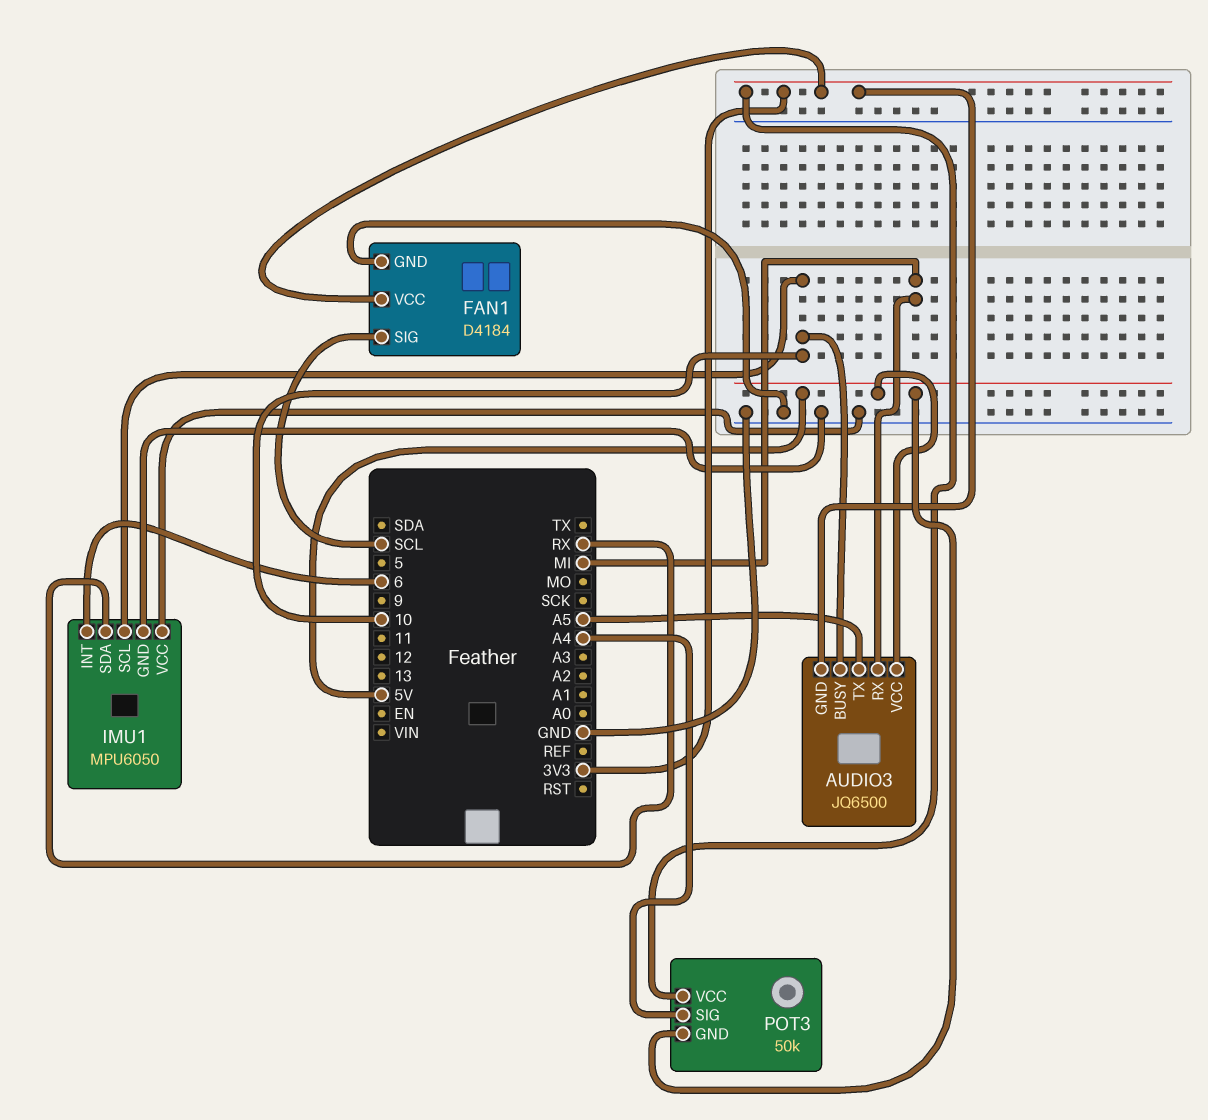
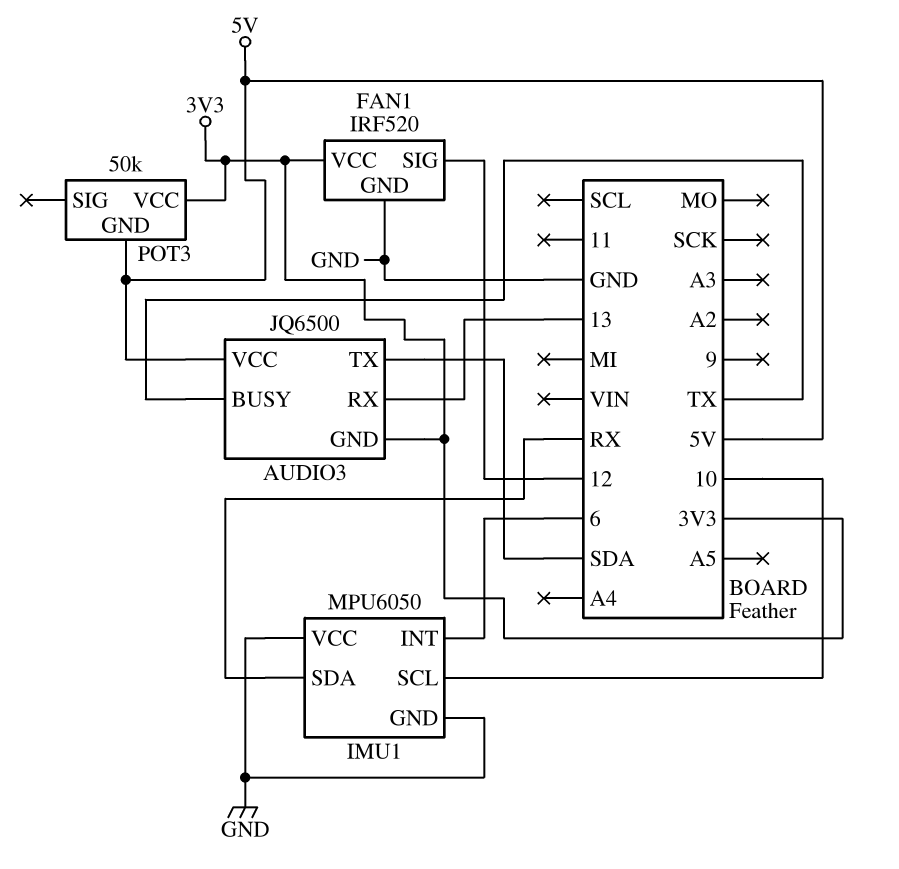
AUDIO3 pin BUSY: 10 -> TX
AUDIO3 pin RX: MI -> 13
AUDIO3 pin TX: A5 -> SDA
FAN1: D4184 -> IRF520
FAN1 pin SIG: SCL -> 12
POT3 pin SIG: A4 -> none

